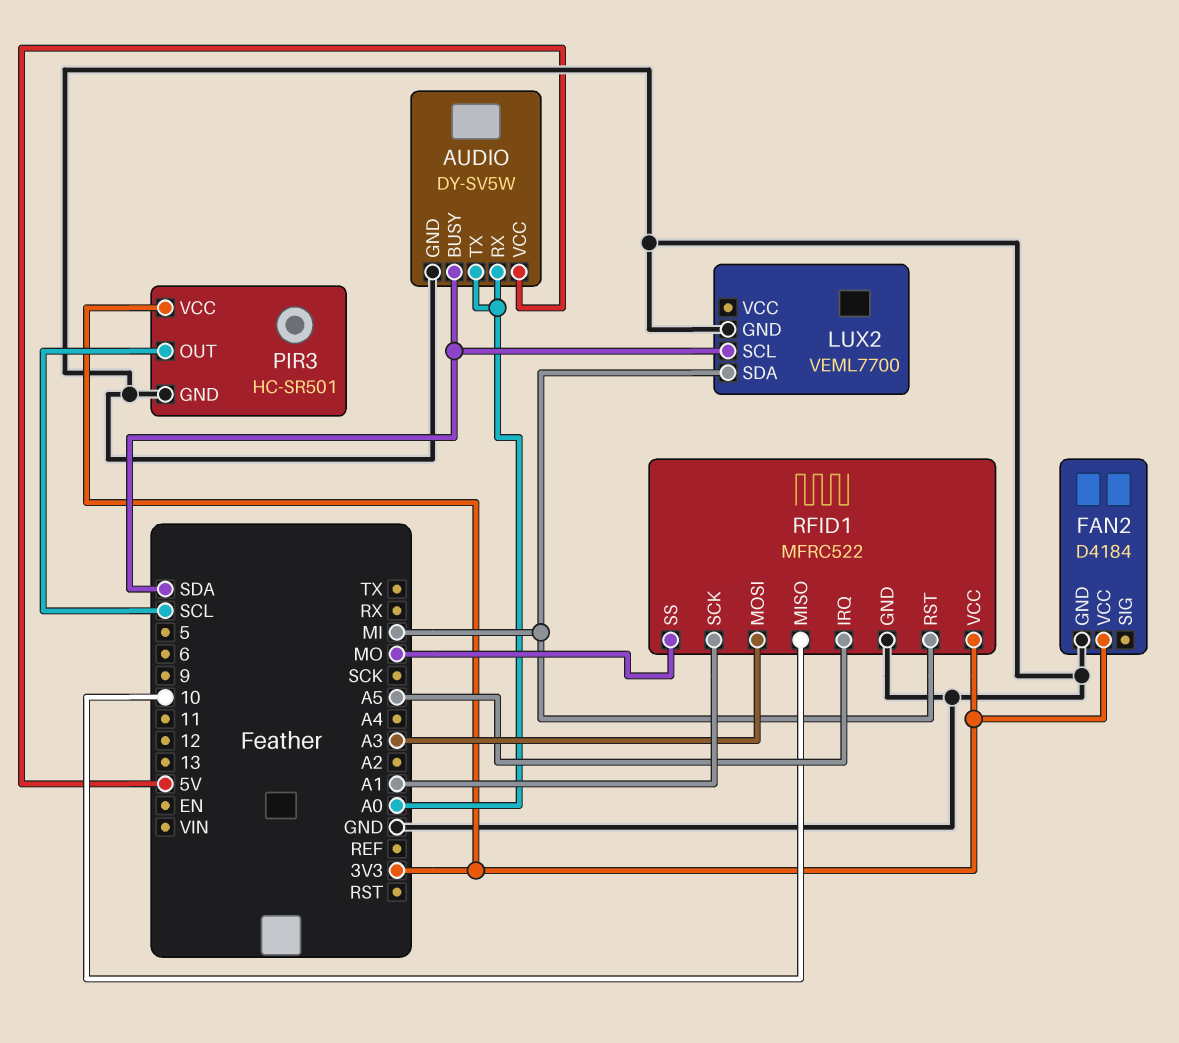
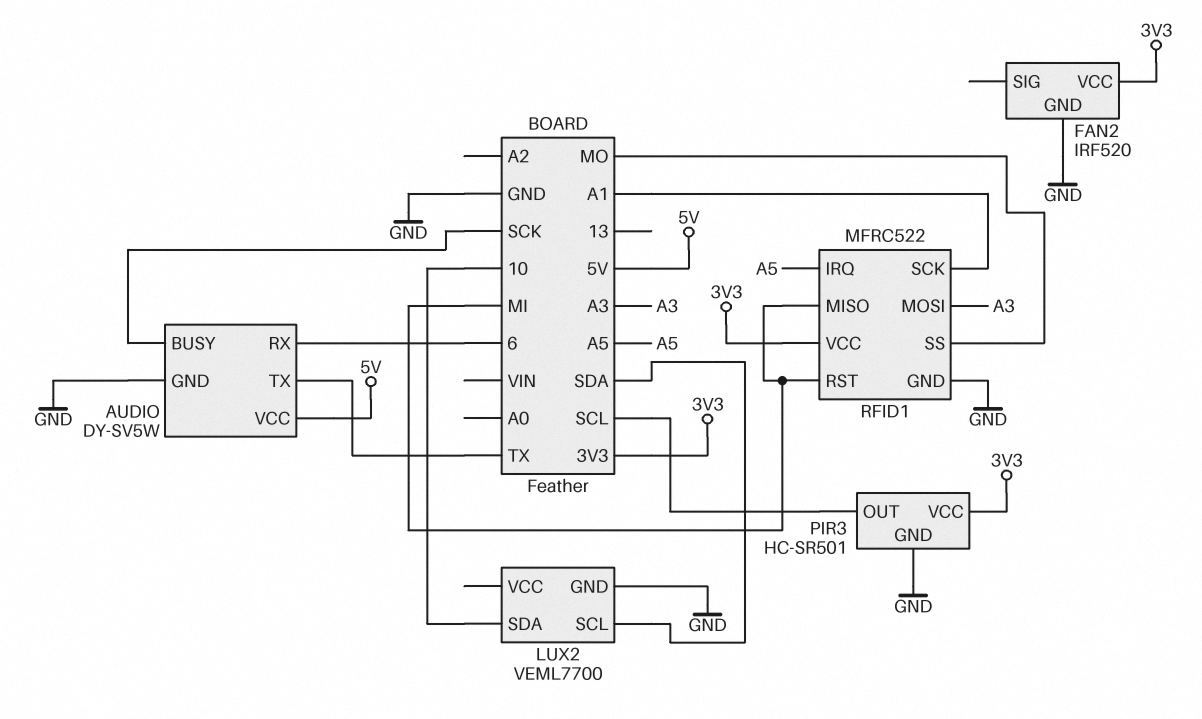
AUDIO pin BUSY: SDA -> SCK
AUDIO pin RX: A0 -> 6
AUDIO pin TX: A0 -> TX
FAN2: D4184 -> IRF520
LUX2 pin SDA: MI -> 10
RFID1 pin MISO: 10 -> MI

